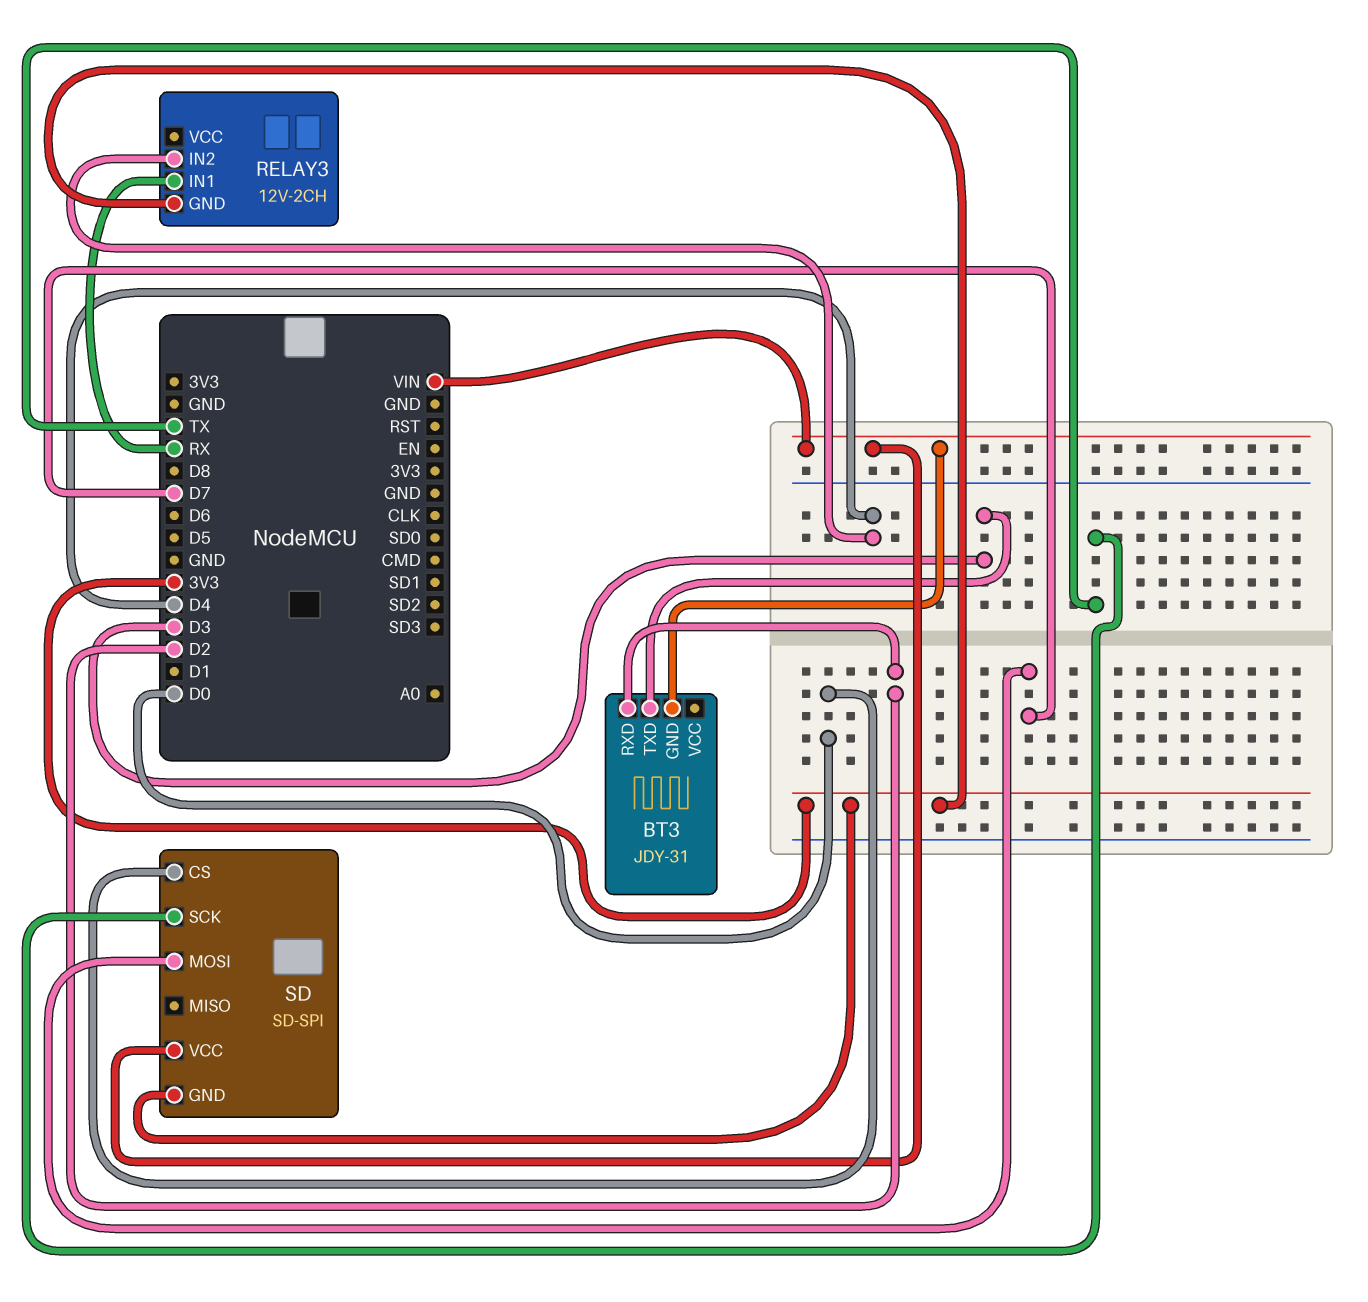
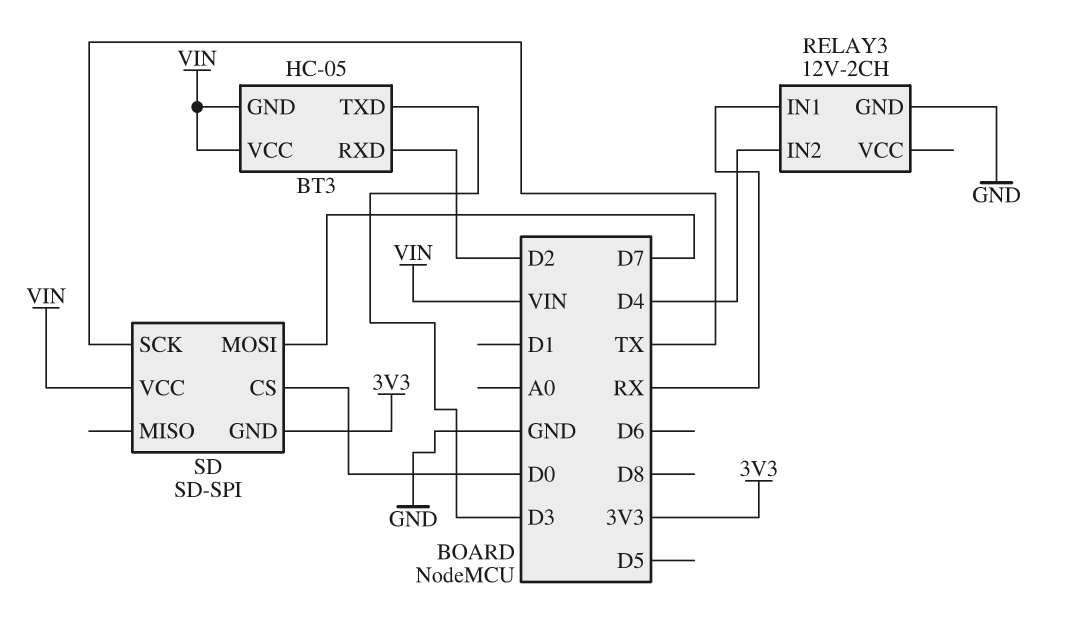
BT3: JDY-31 -> HC-05
BT3 pin VCC: none -> VIN
RELAY3 pin GND: 3V3 -> GND

